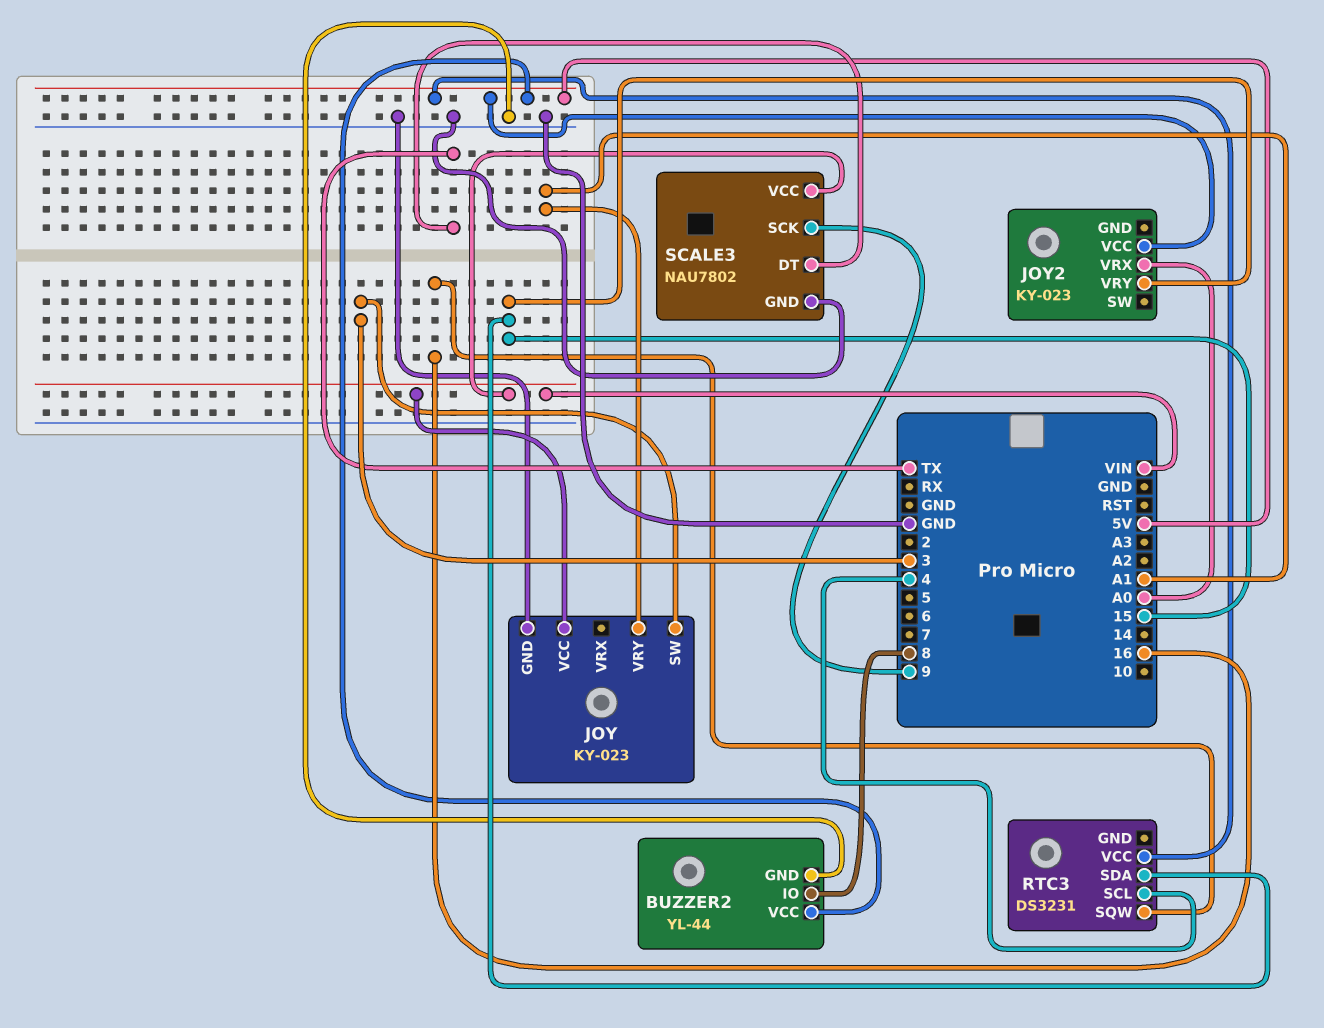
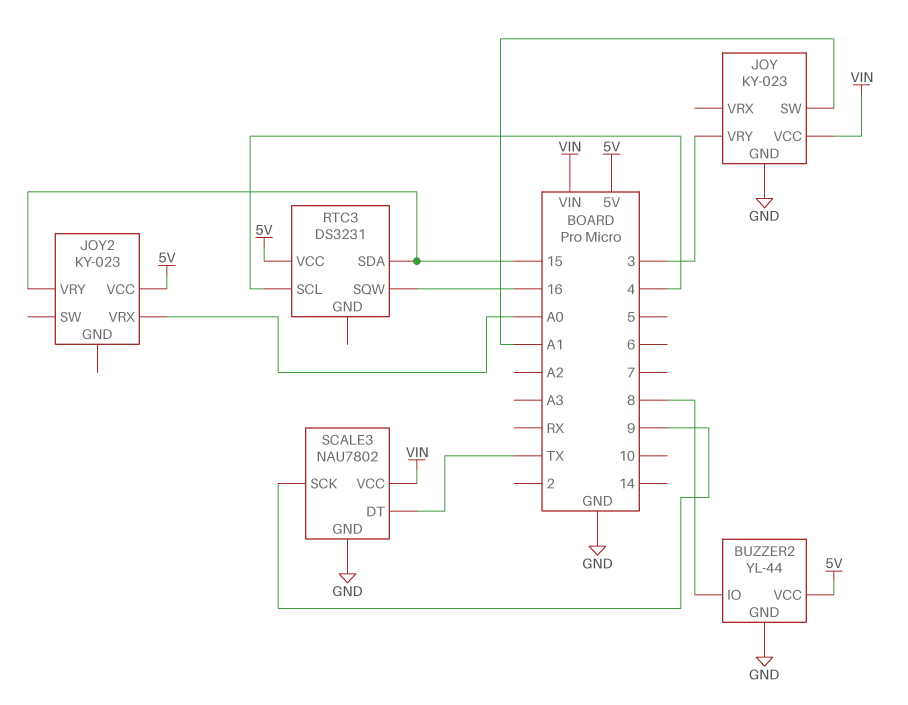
JOY pin SW: 3 -> A1
JOY pin VRY: A1 -> 3

